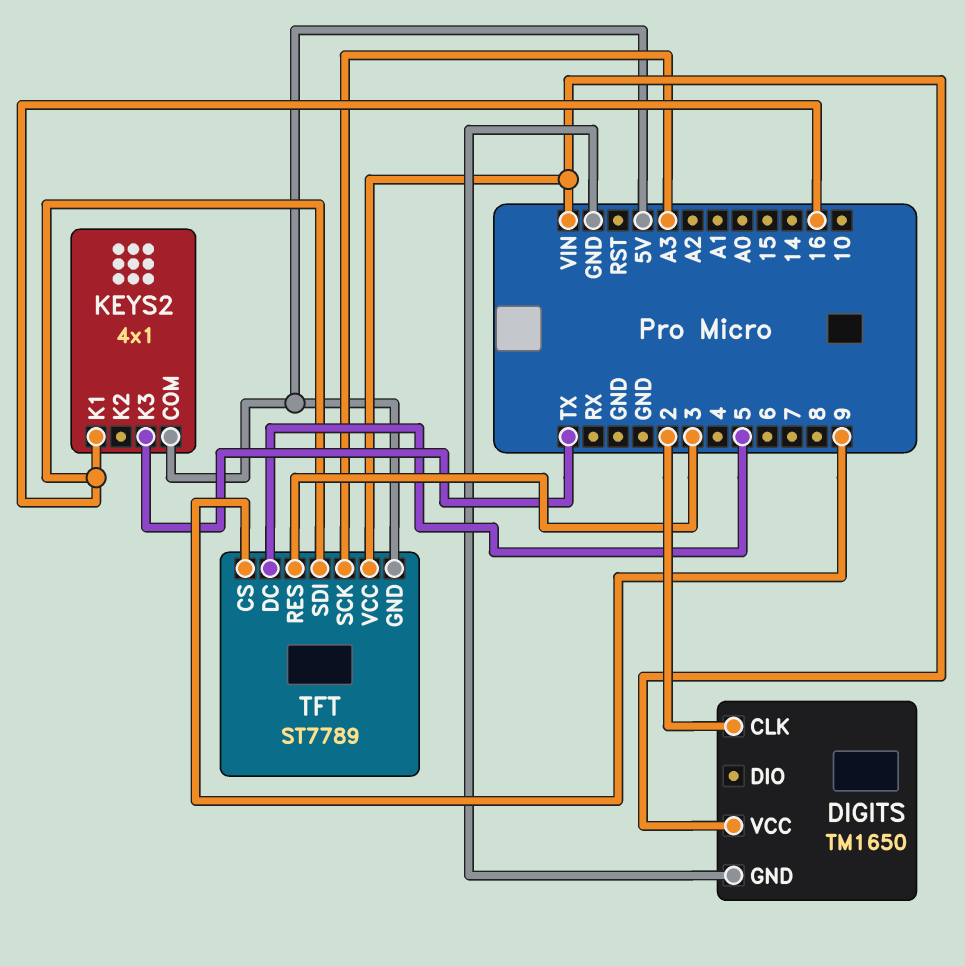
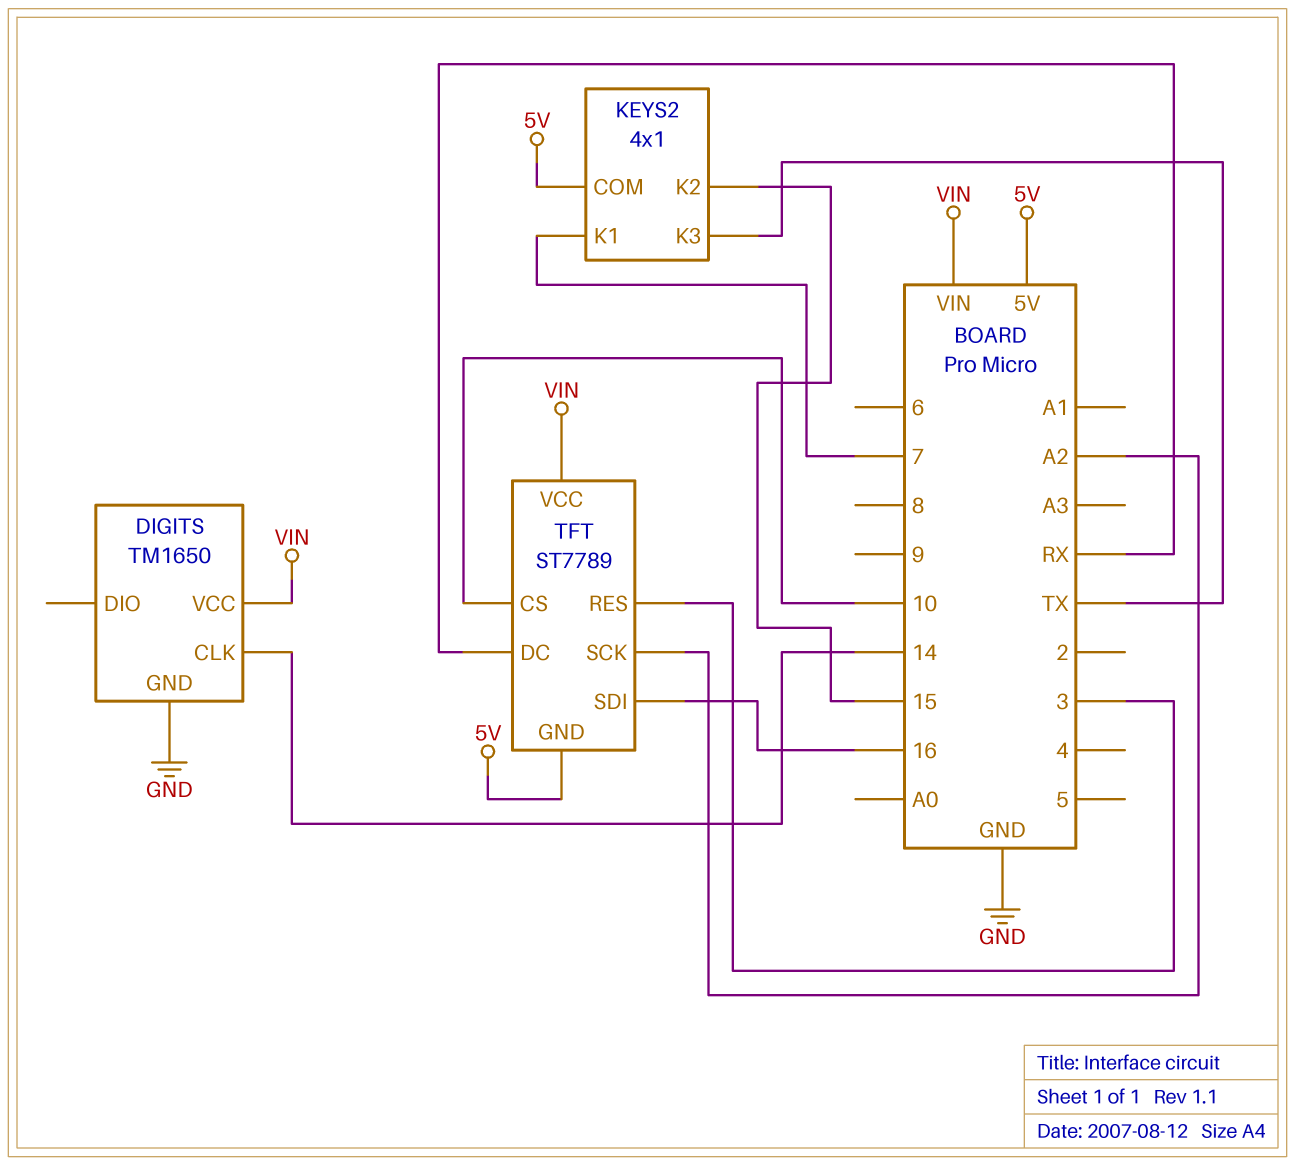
DIGITS pin CLK: 2 -> 14
KEYS2 pin K1: 16 -> 7
KEYS2 pin K2: none -> 15
TFT pin CS: 9 -> 10
TFT pin DC: 5 -> RX
TFT pin SCK: A3 -> A2

